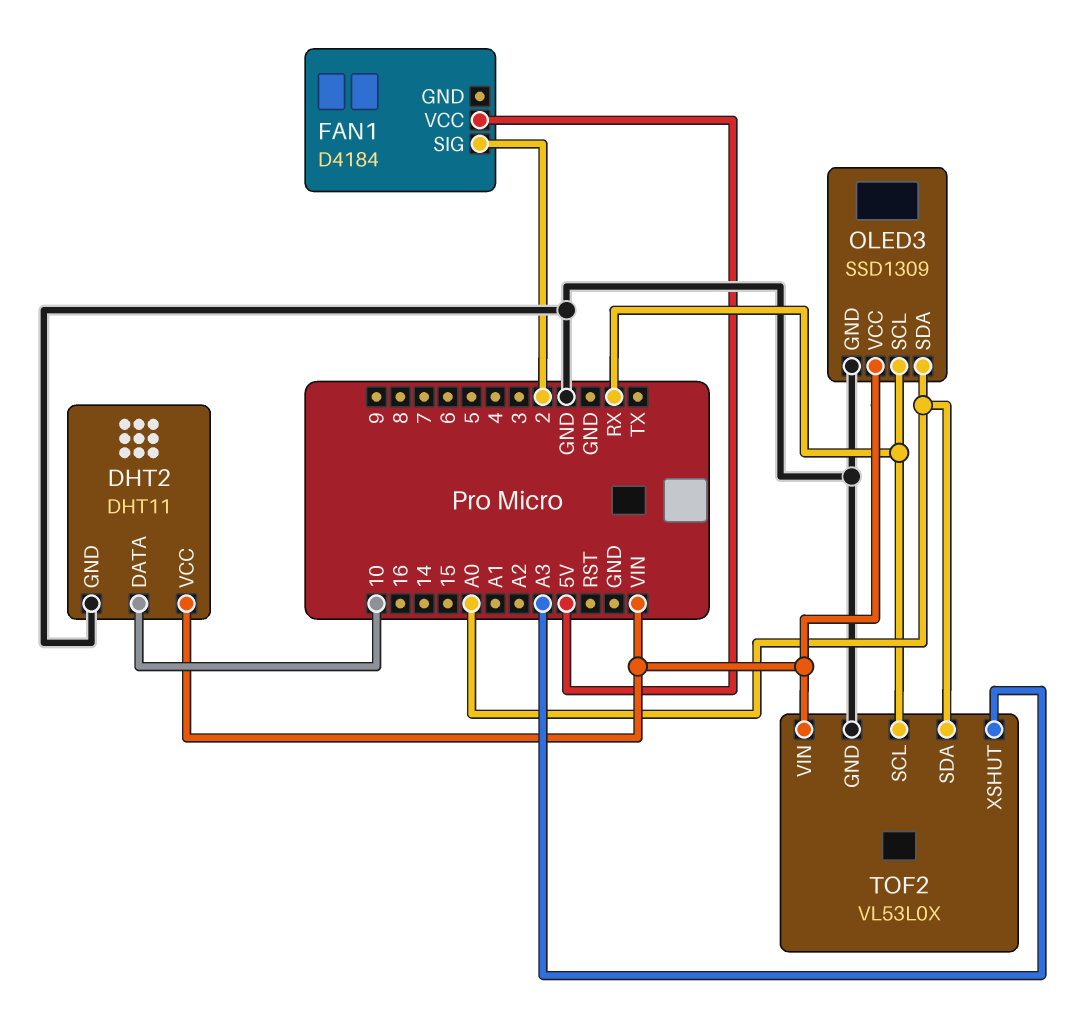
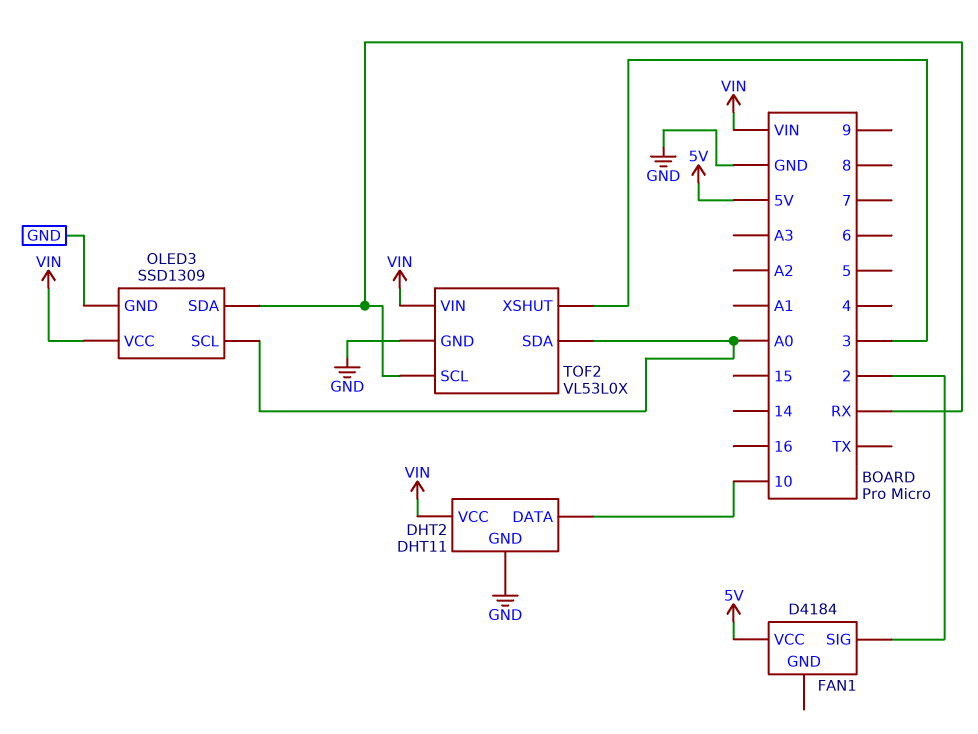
OLED3 pin SCL: RX -> A0
OLED3 pin SDA: A0 -> RX
TOF2 pin XSHUT: A3 -> 3

